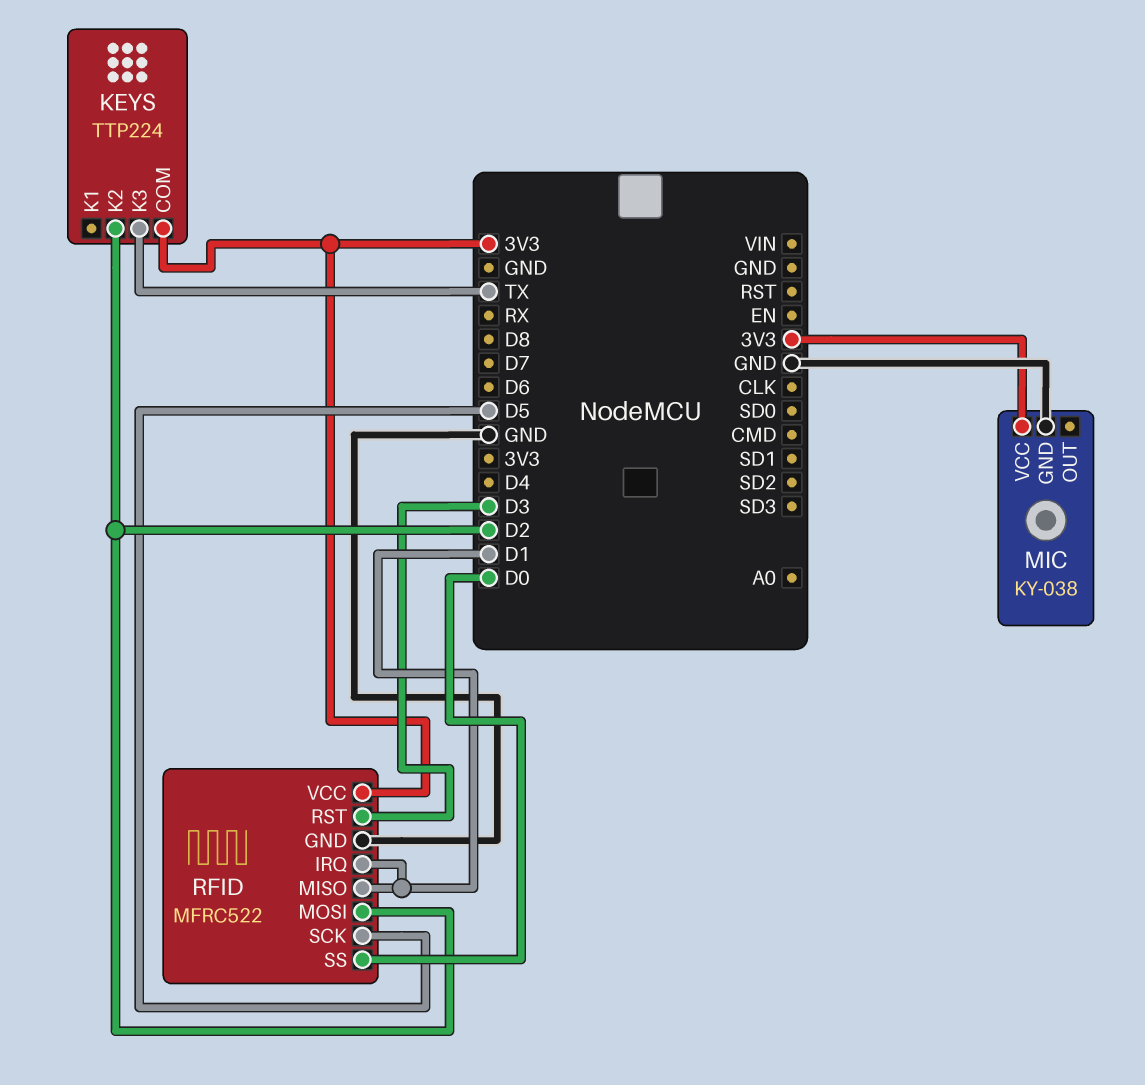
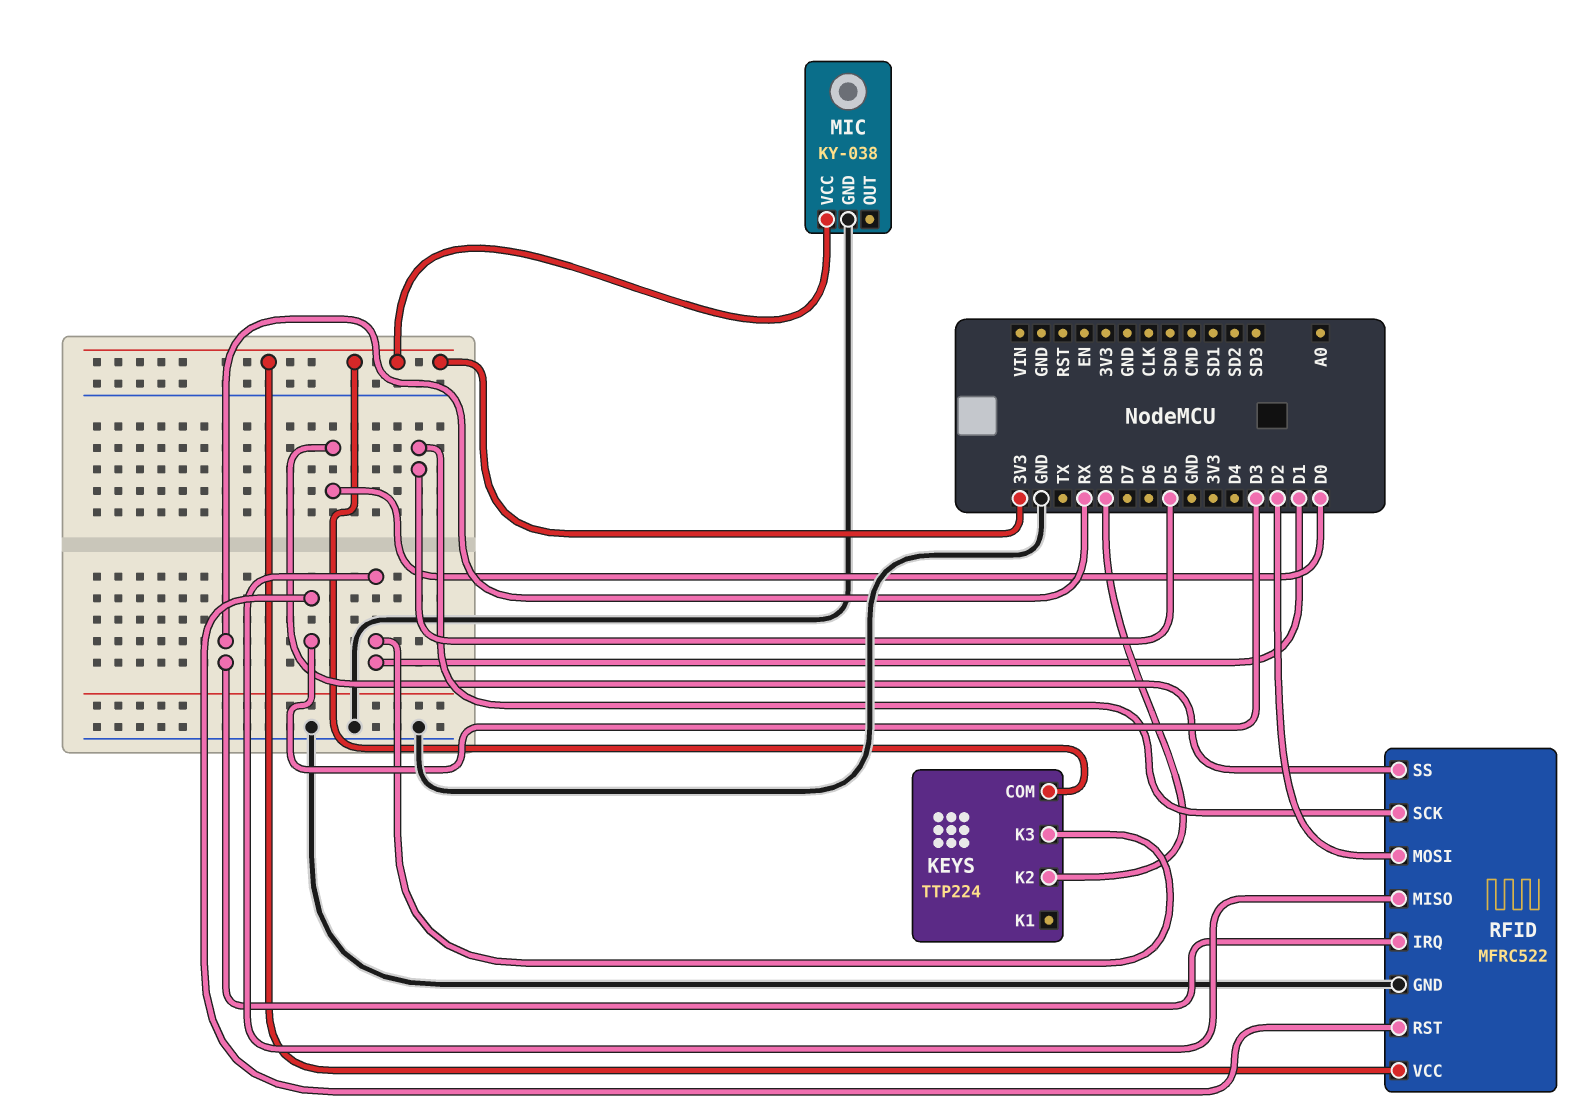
KEYS pin K2: D2 -> D8
KEYS pin K3: TX -> D1
RFID pin IRQ: D1 -> RX

